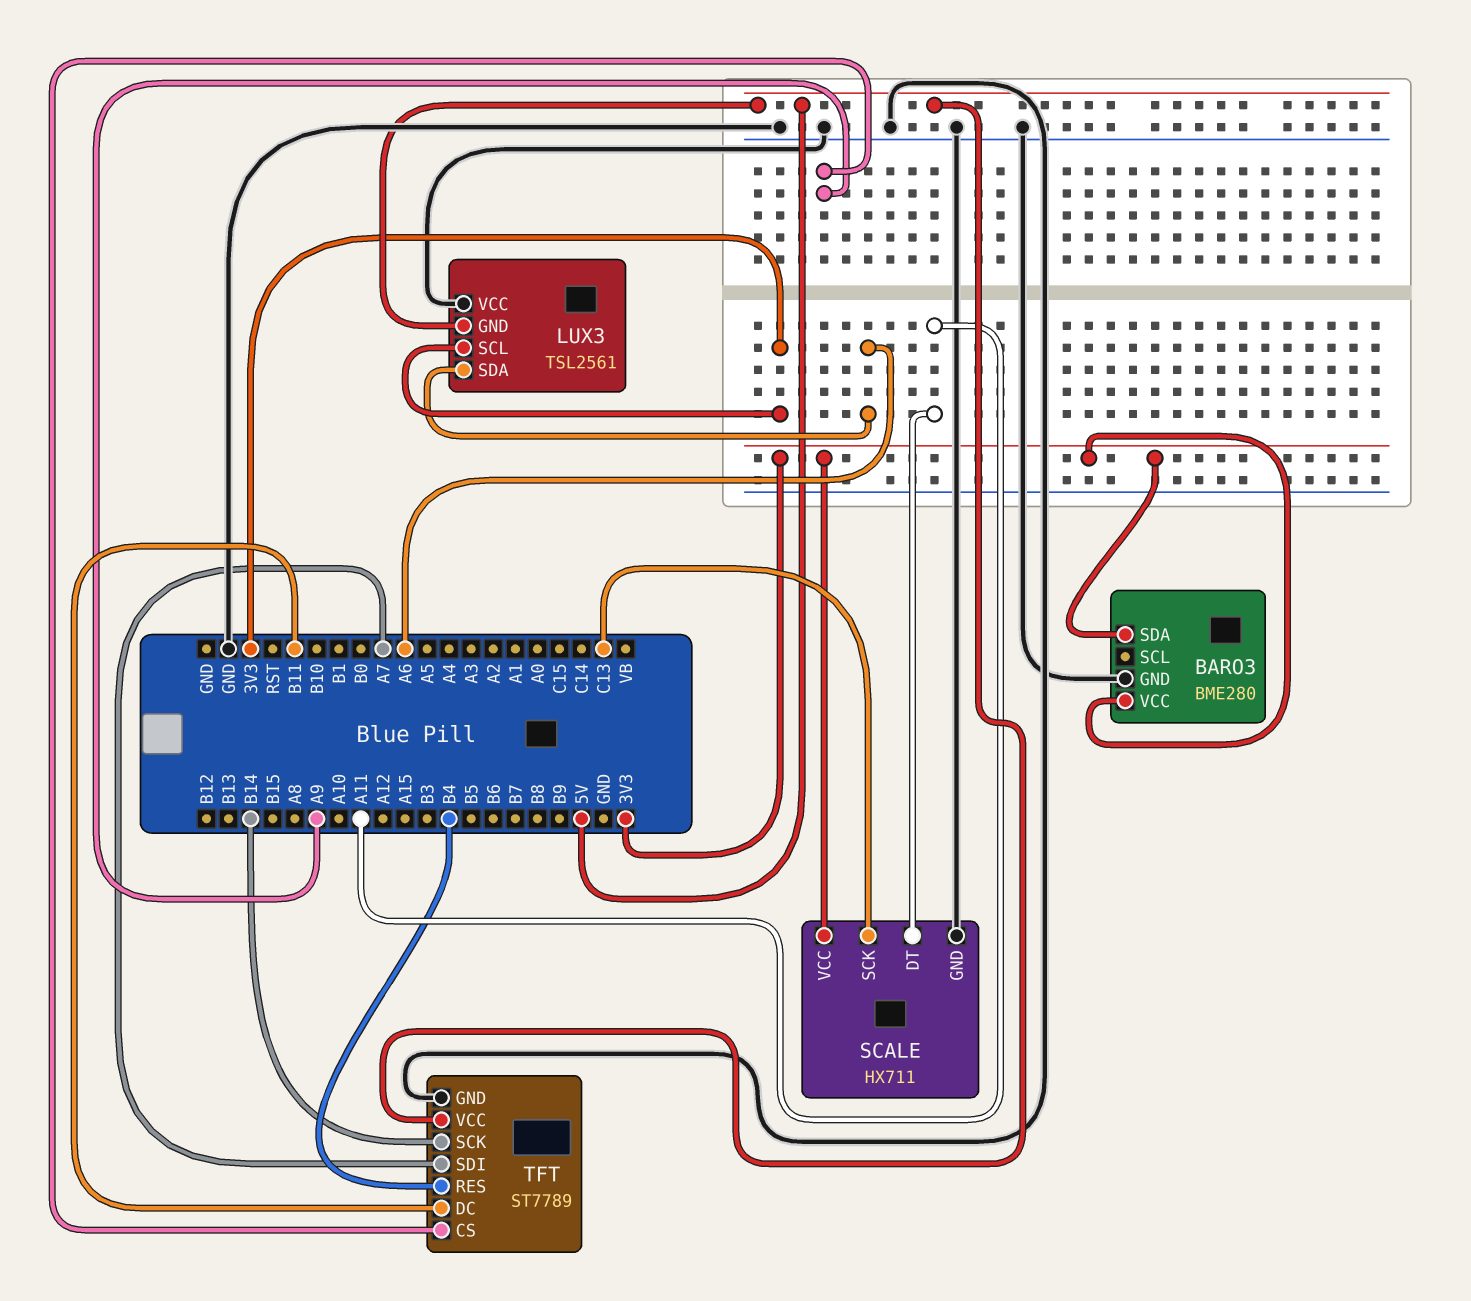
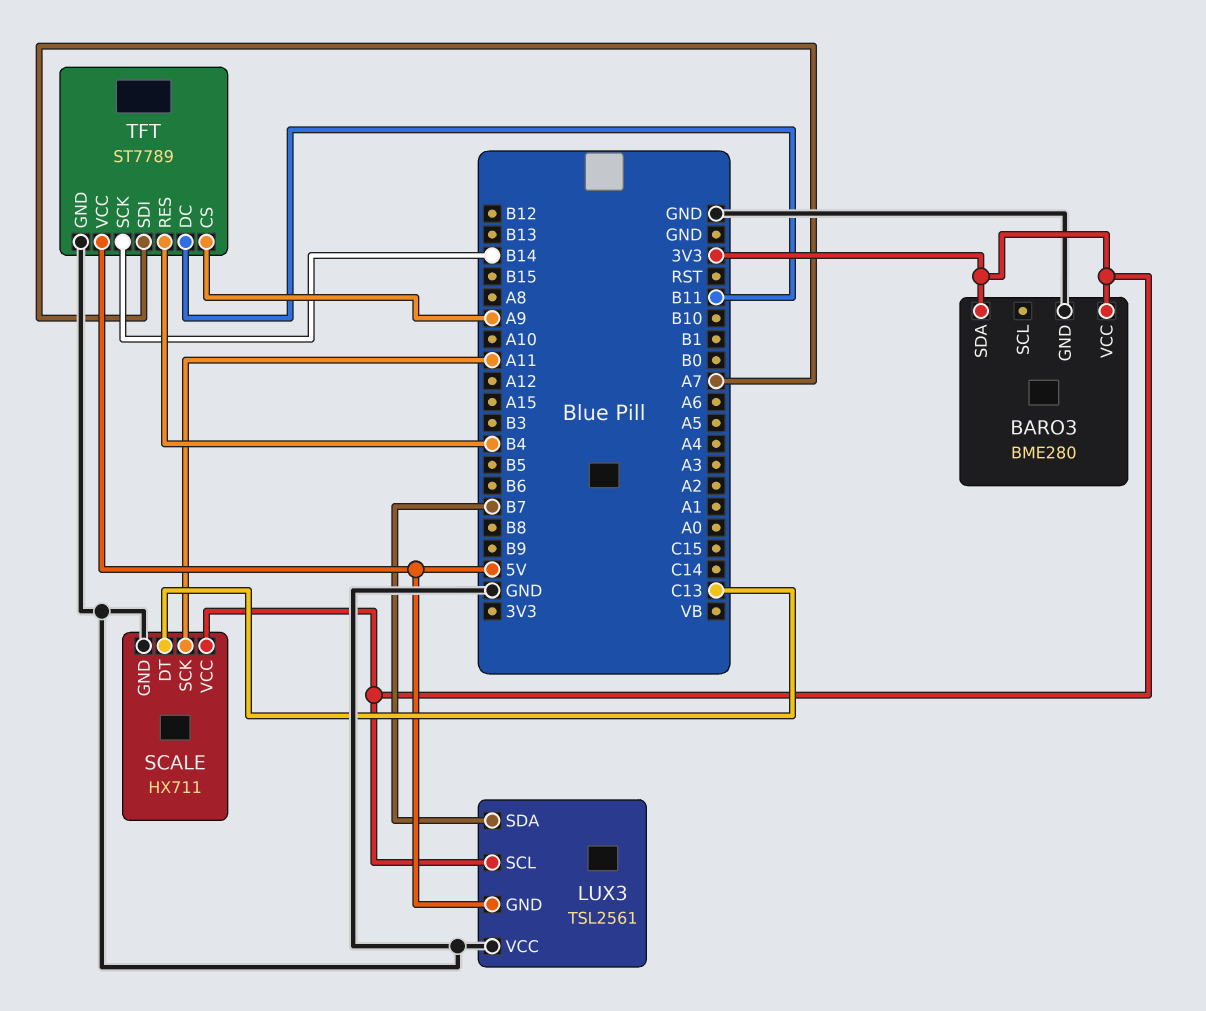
LUX3 pin SDA: A6 -> B7
SCALE pin DT: A11 -> C13
SCALE pin SCK: C13 -> A11

